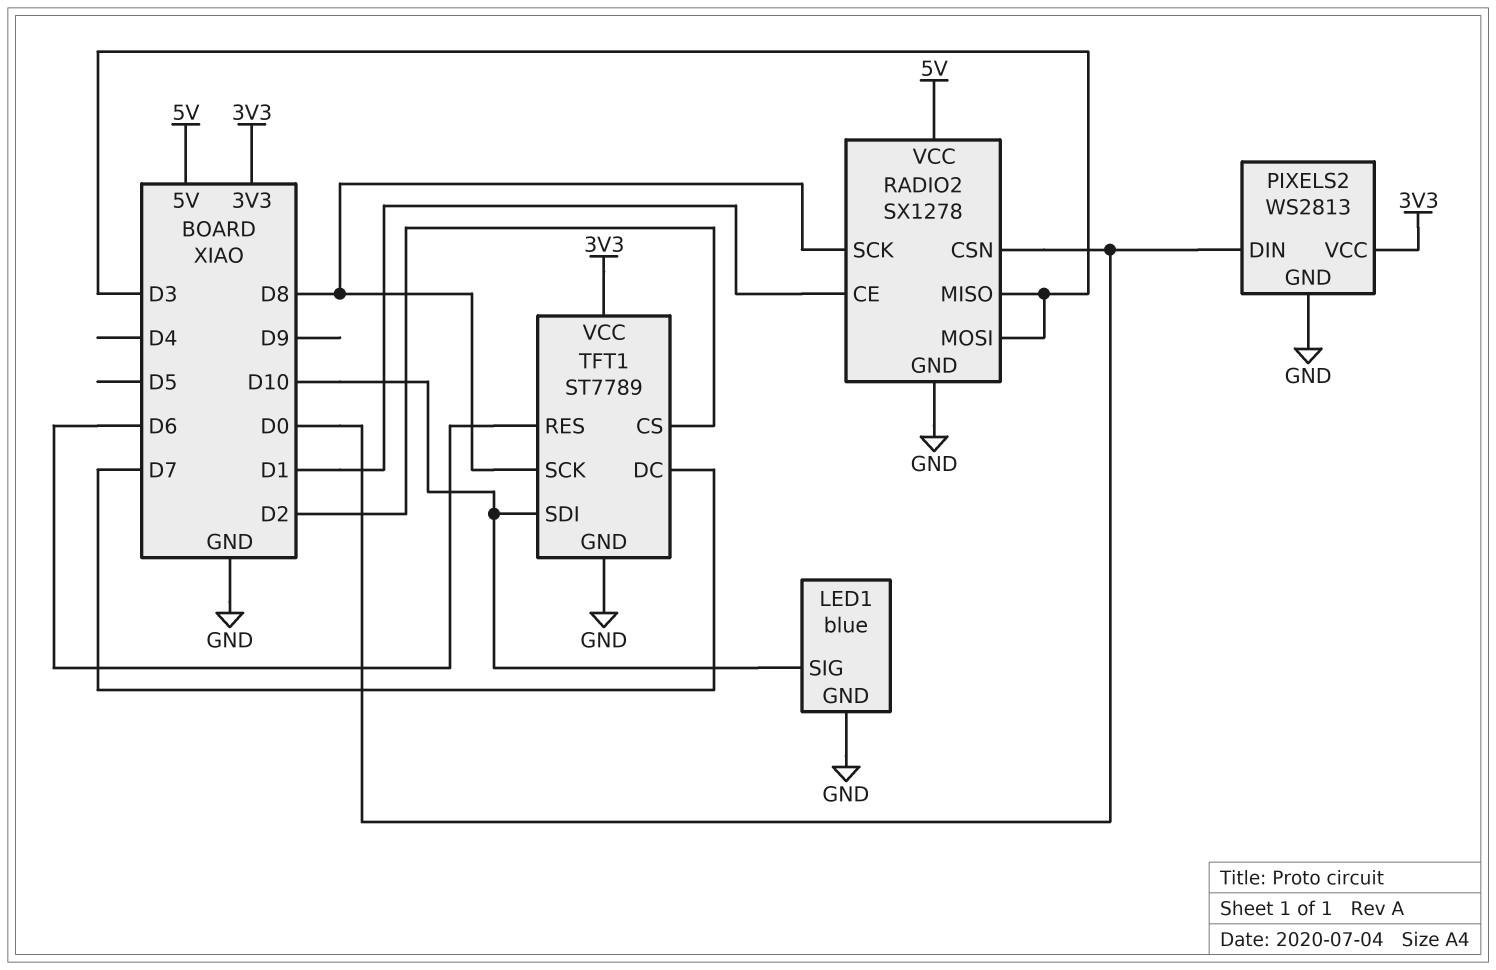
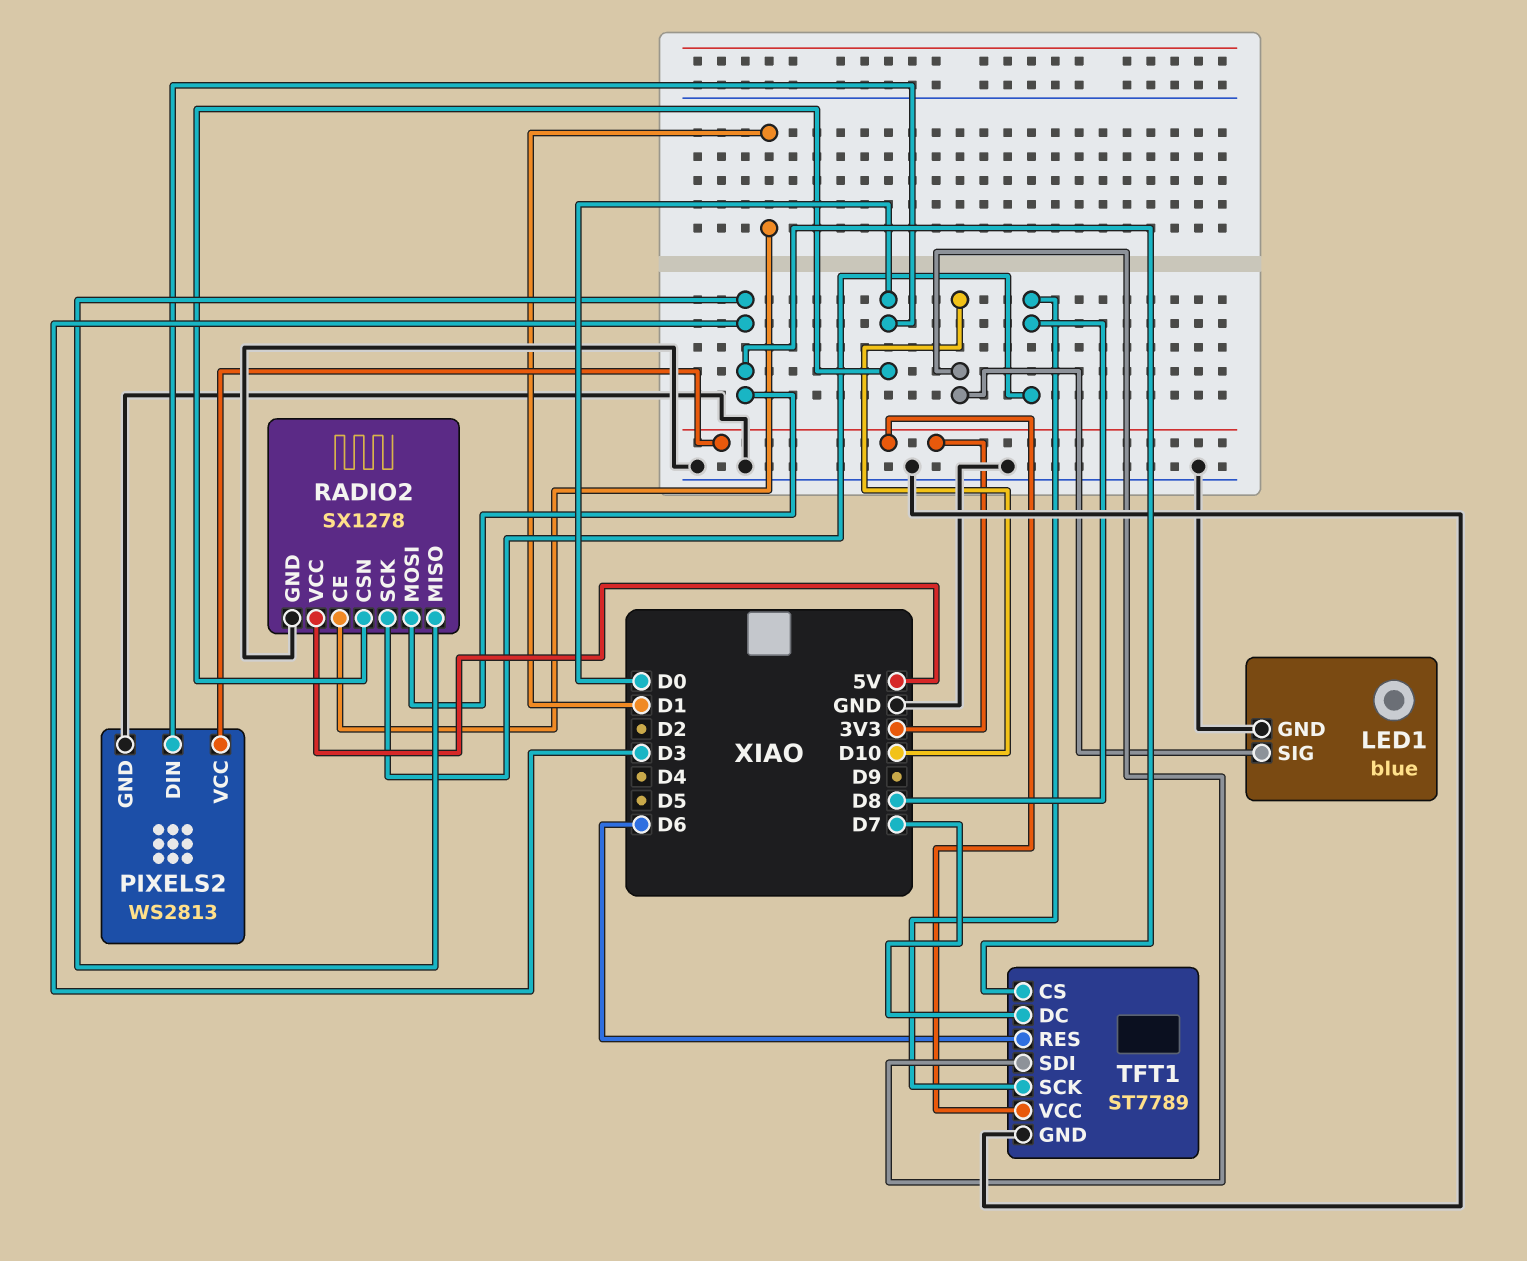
TFT1 pin CS: D2 -> D3

